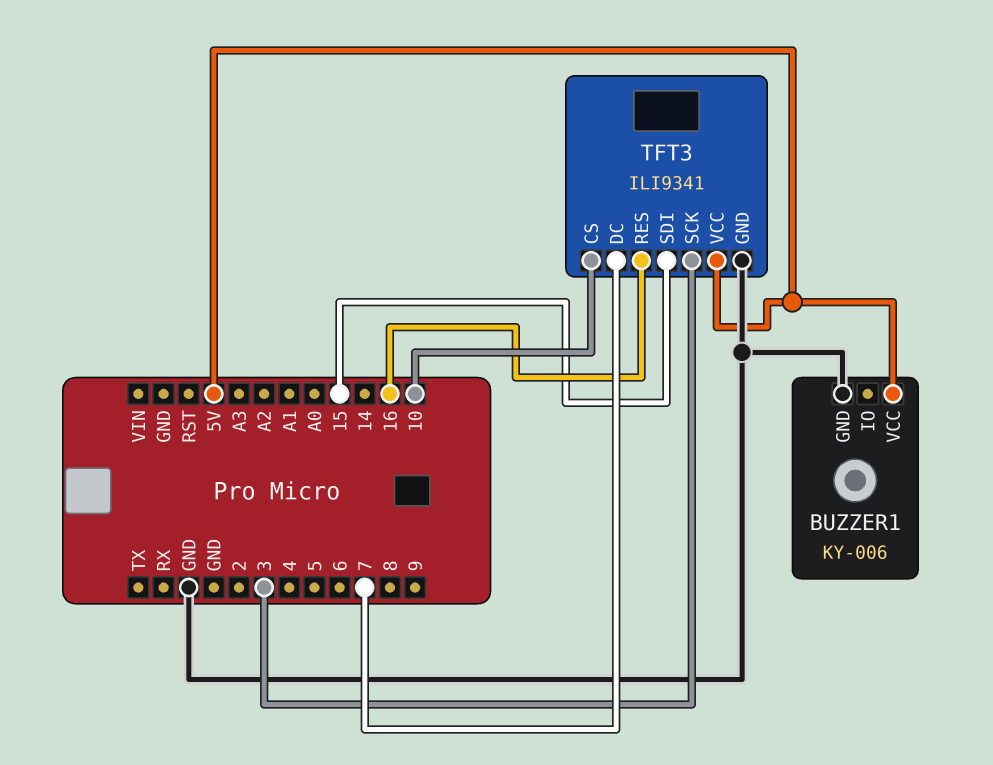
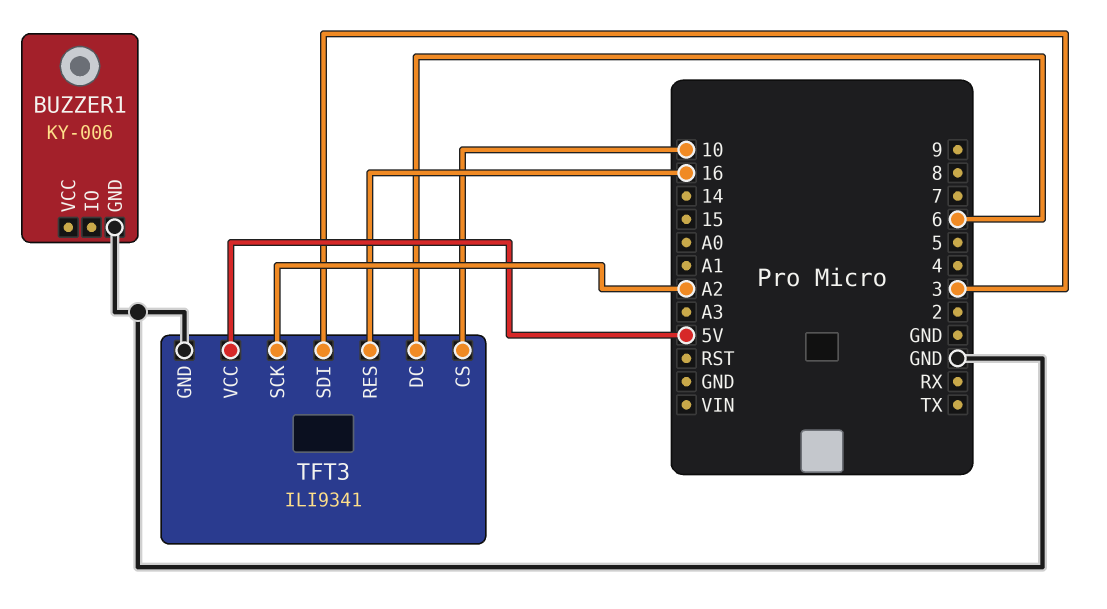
BUZZER1 pin VCC: 5V -> none
TFT3 pin DC: 7 -> 6
TFT3 pin SCK: 3 -> A2
TFT3 pin SDI: 15 -> 3

